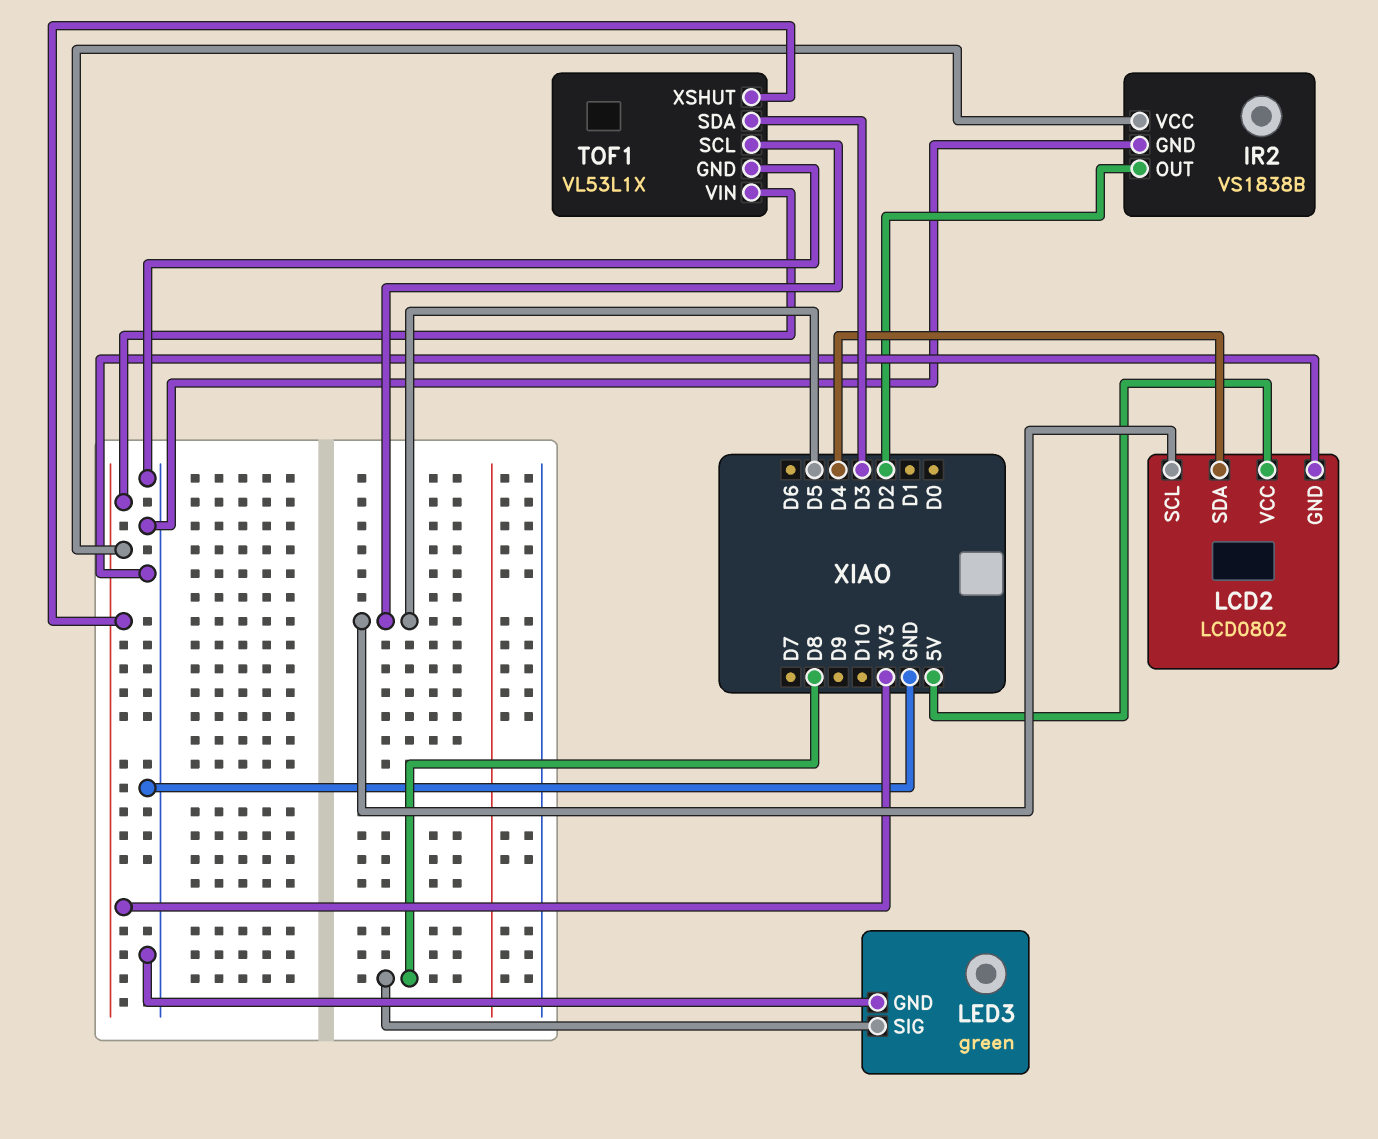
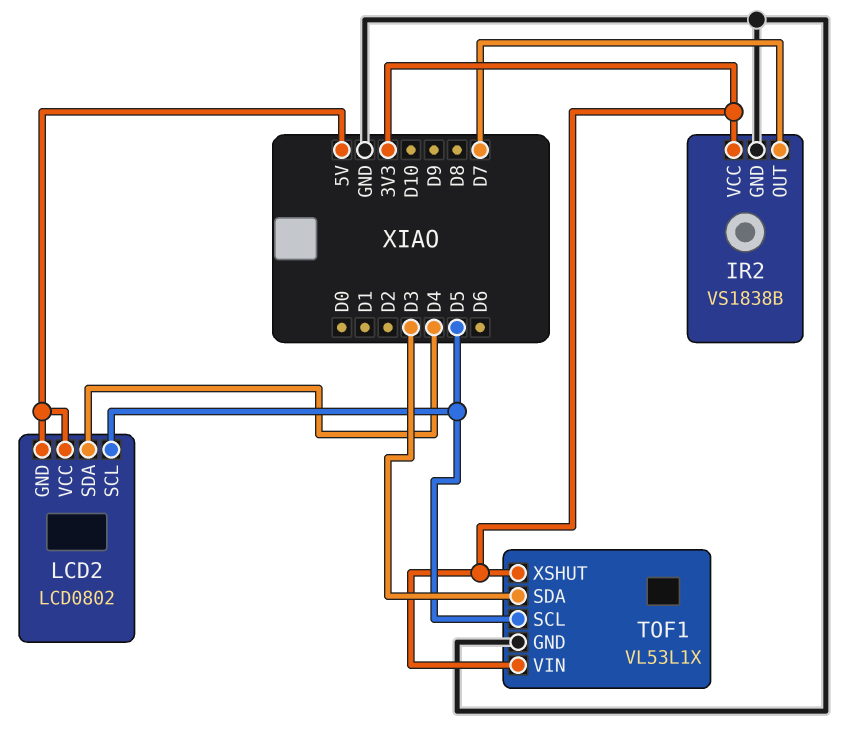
IR2 pin OUT: D2 -> D7
LCD2 pin GND: GND -> 5V
LED3: green -> none
LED3 pin GND: GND -> none
LED3 pin SIG: D8 -> none

